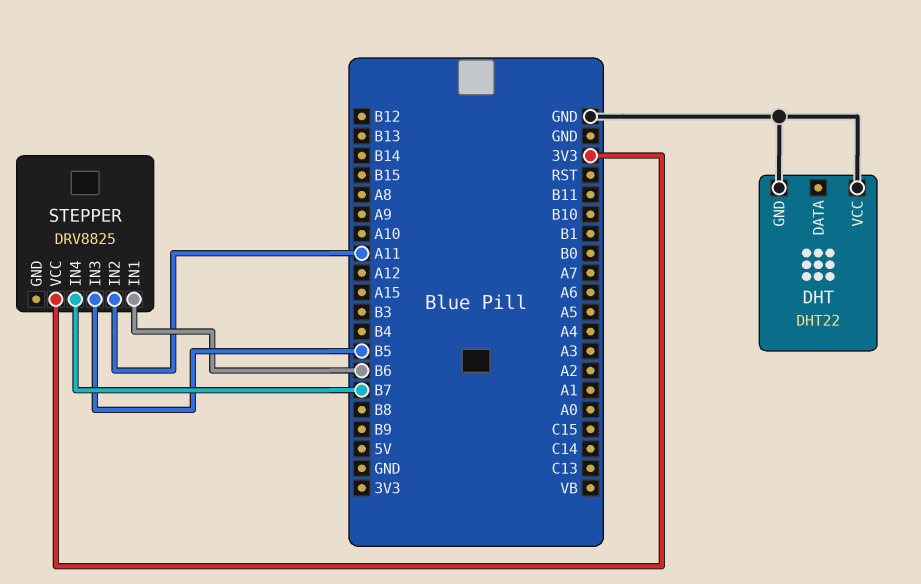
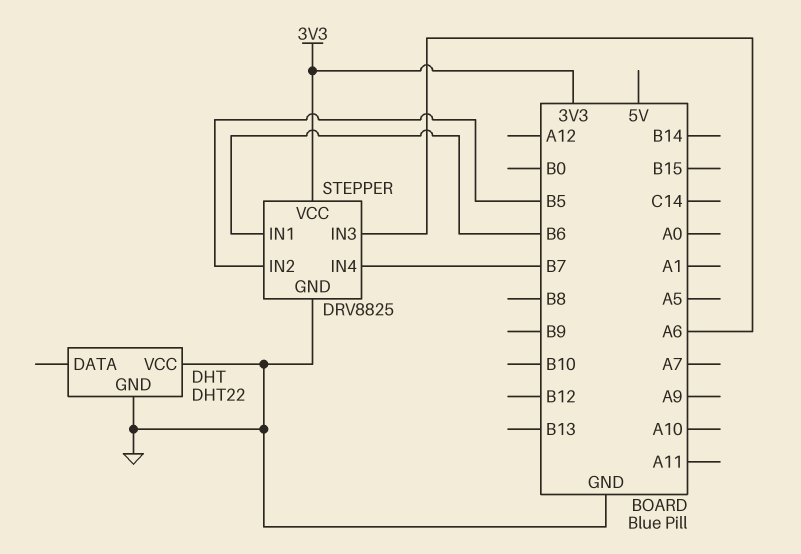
STEPPER pin GND: none -> GND
STEPPER pin IN2: A11 -> B5
STEPPER pin IN3: B5 -> A6

